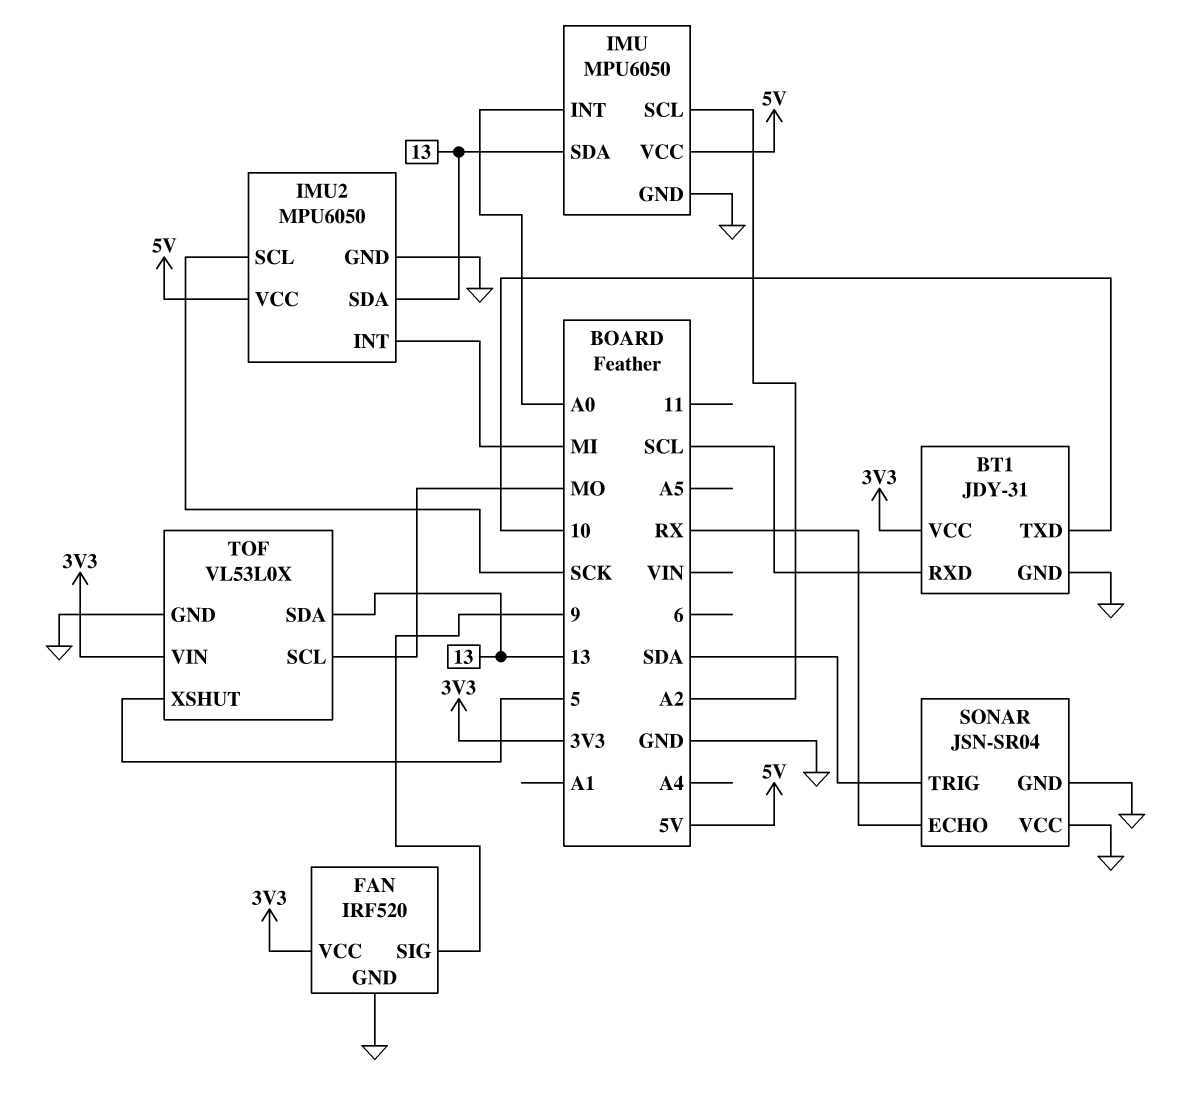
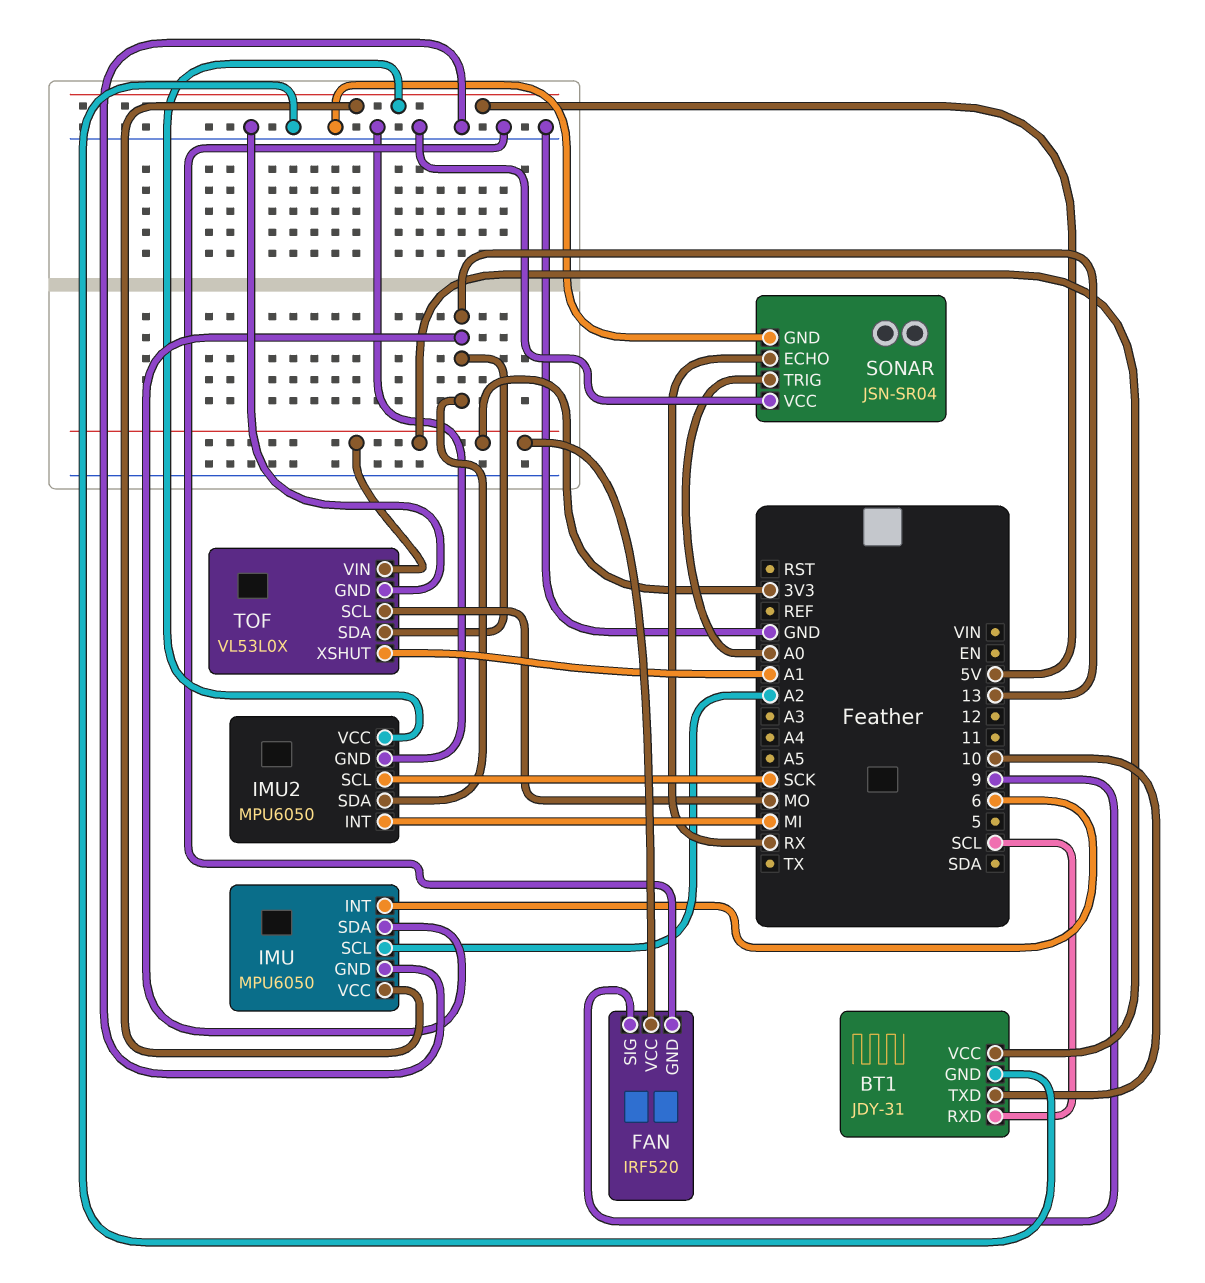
IMU pin INT: A0 -> 6
SONAR pin TRIG: SDA -> A0
TOF pin XSHUT: 5 -> A1

